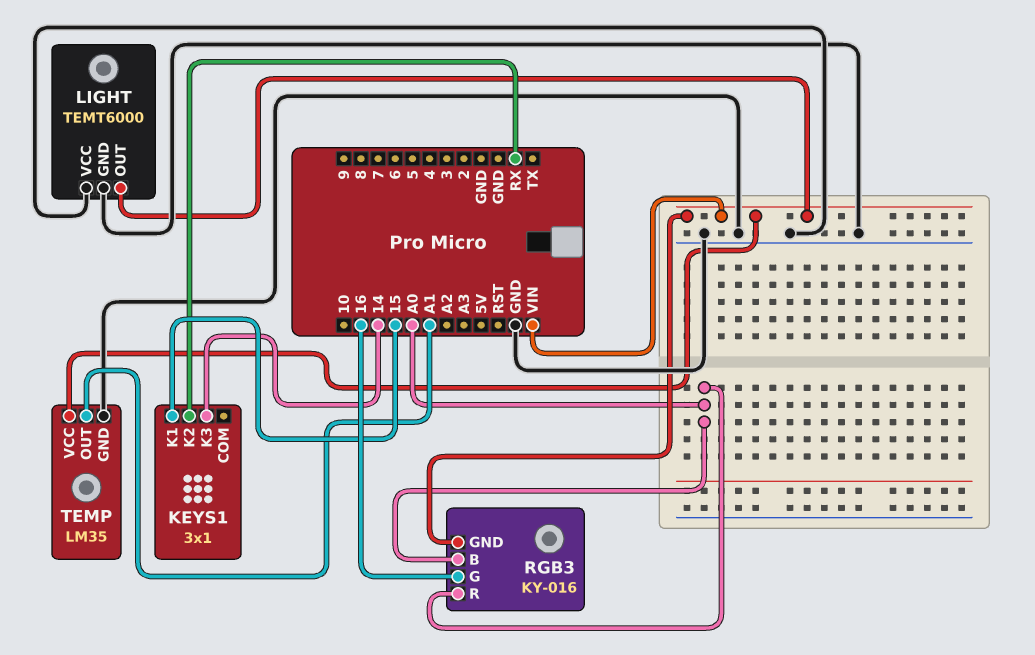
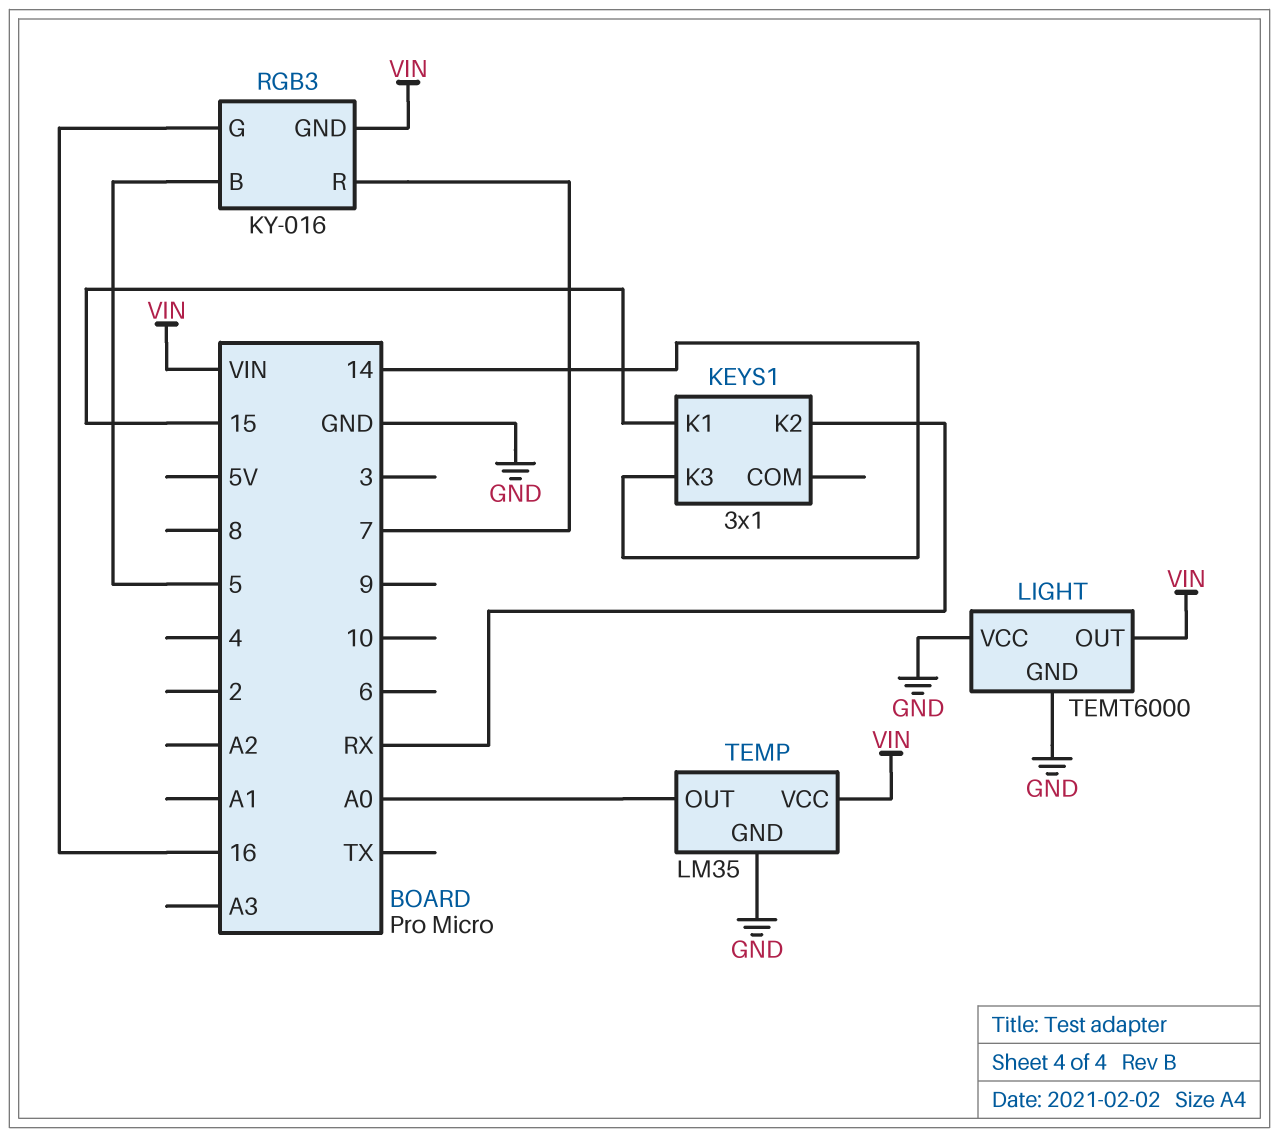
RGB3 pin B: A0 -> 5
RGB3 pin R: A0 -> 7
TEMP pin OUT: A1 -> A0

